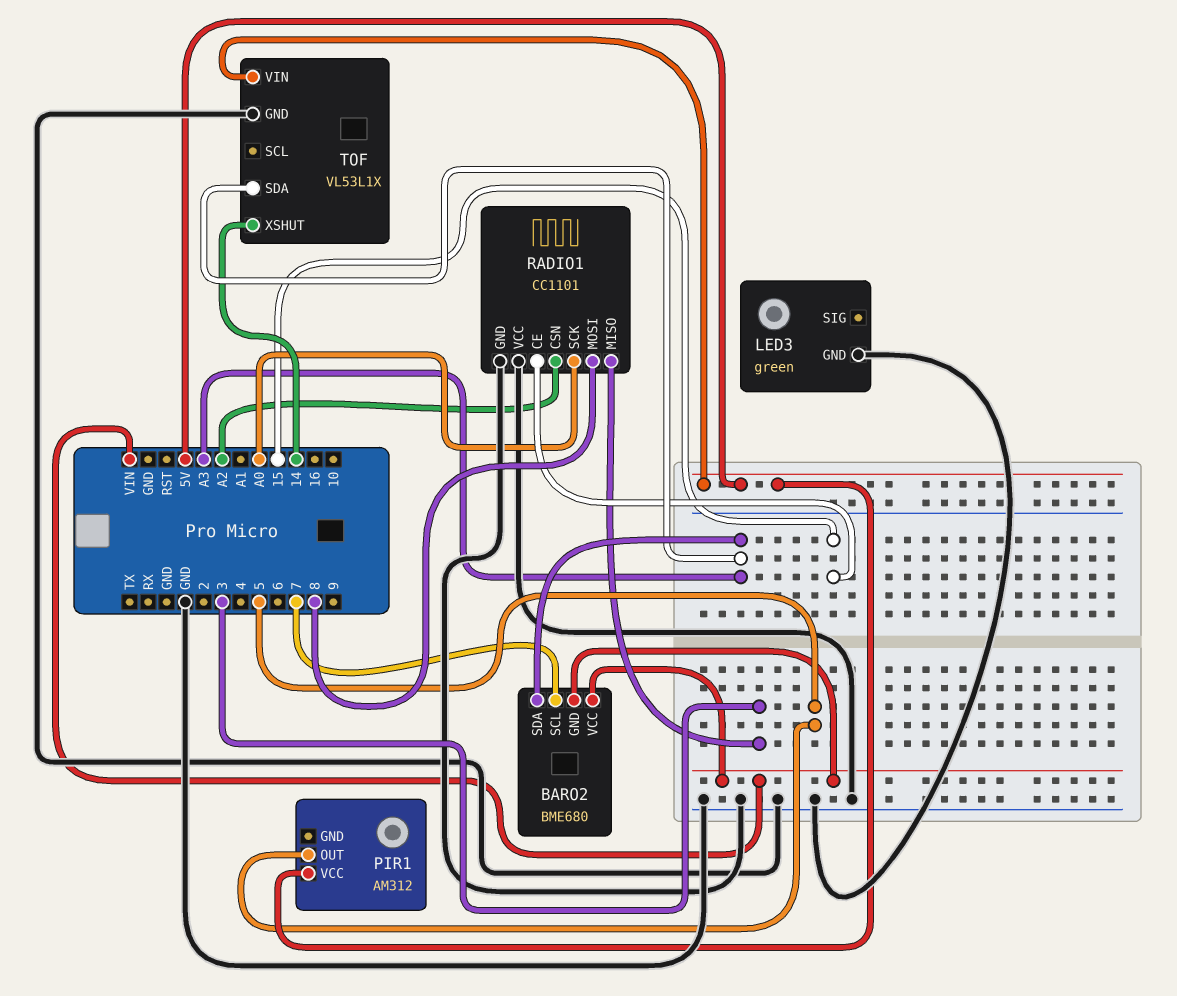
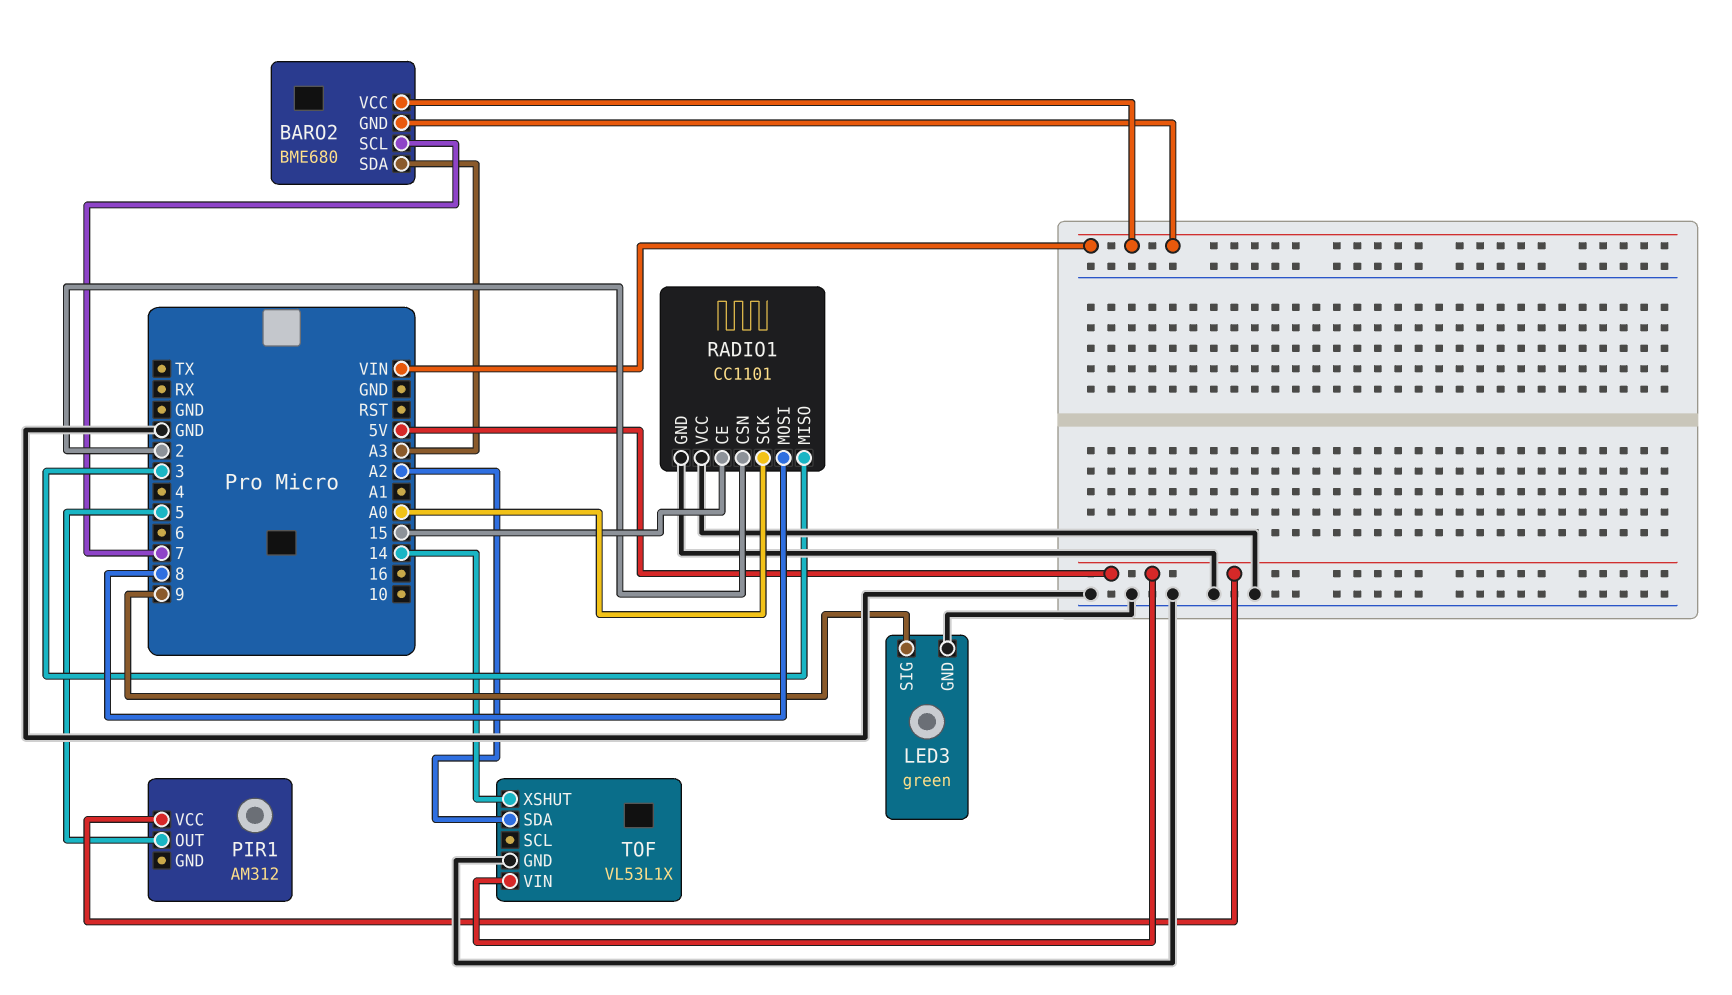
LED3 pin SIG: none -> 9
RADIO1 pin CSN: A2 -> 2
TOF pin SDA: A3 -> A2

